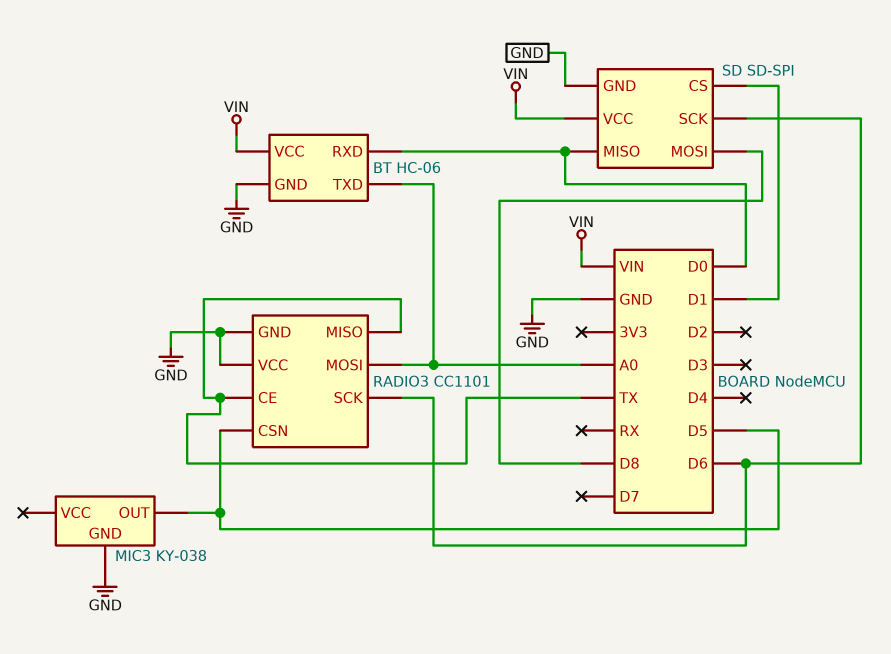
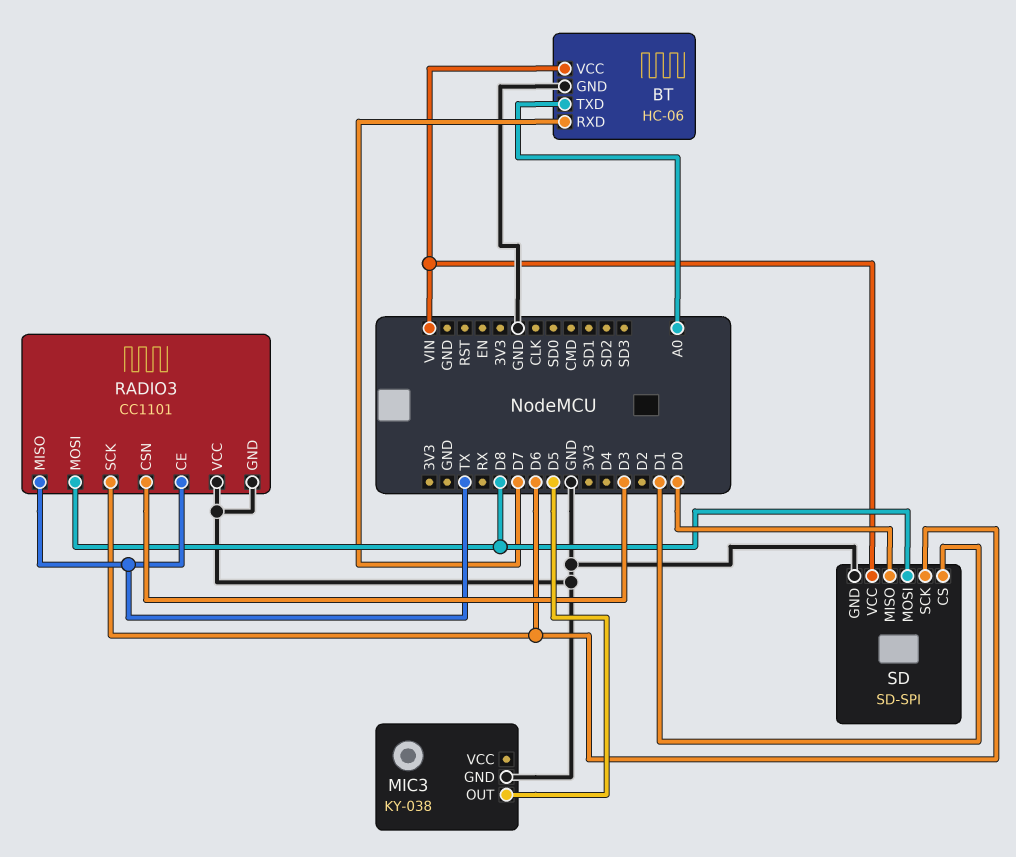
BT pin RXD: D0 -> D7
RADIO3 pin CSN: D5 -> D3
RADIO3 pin MOSI: A0 -> D8

